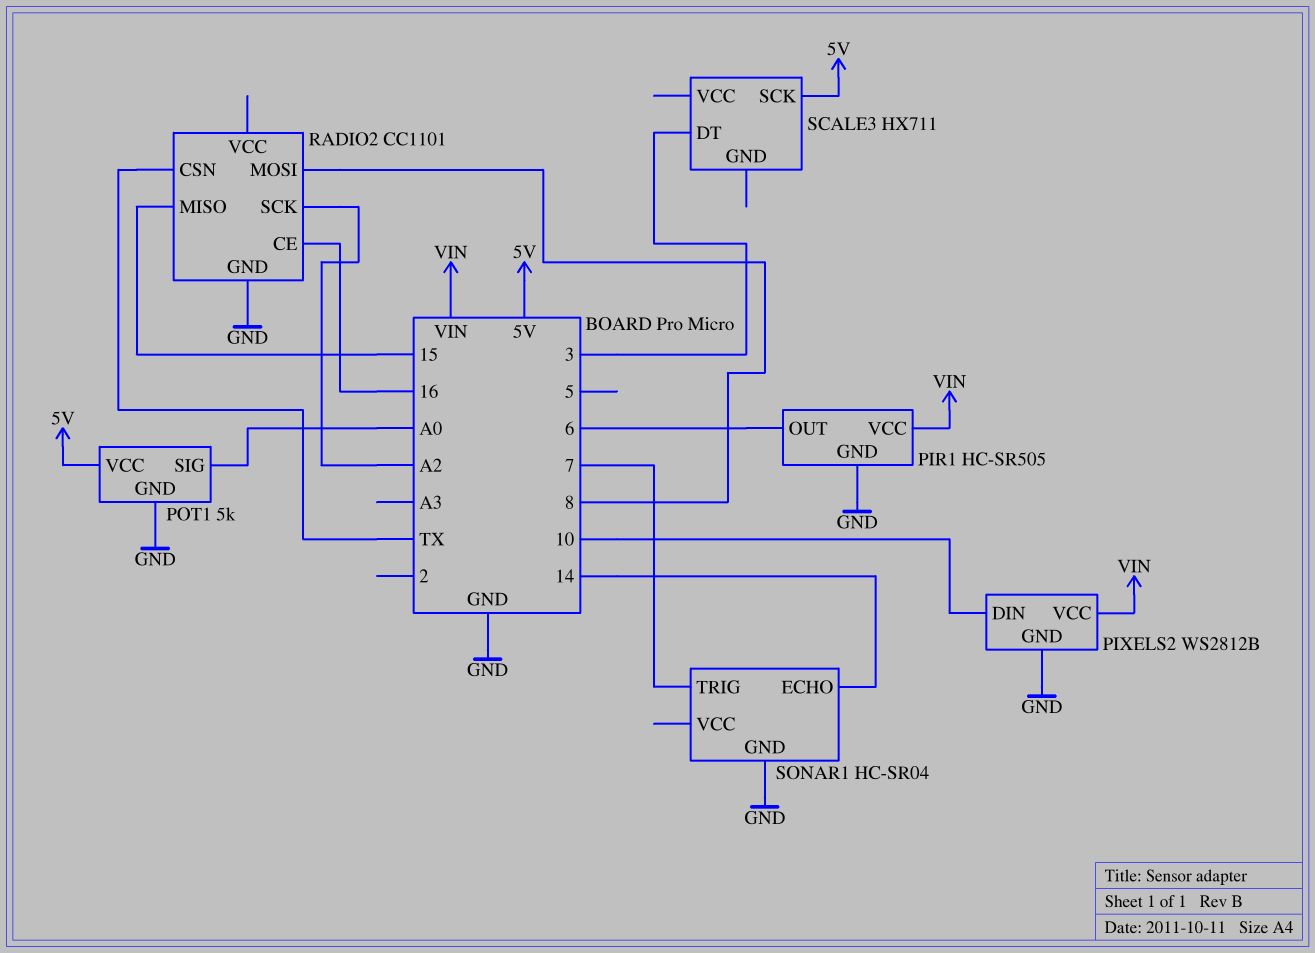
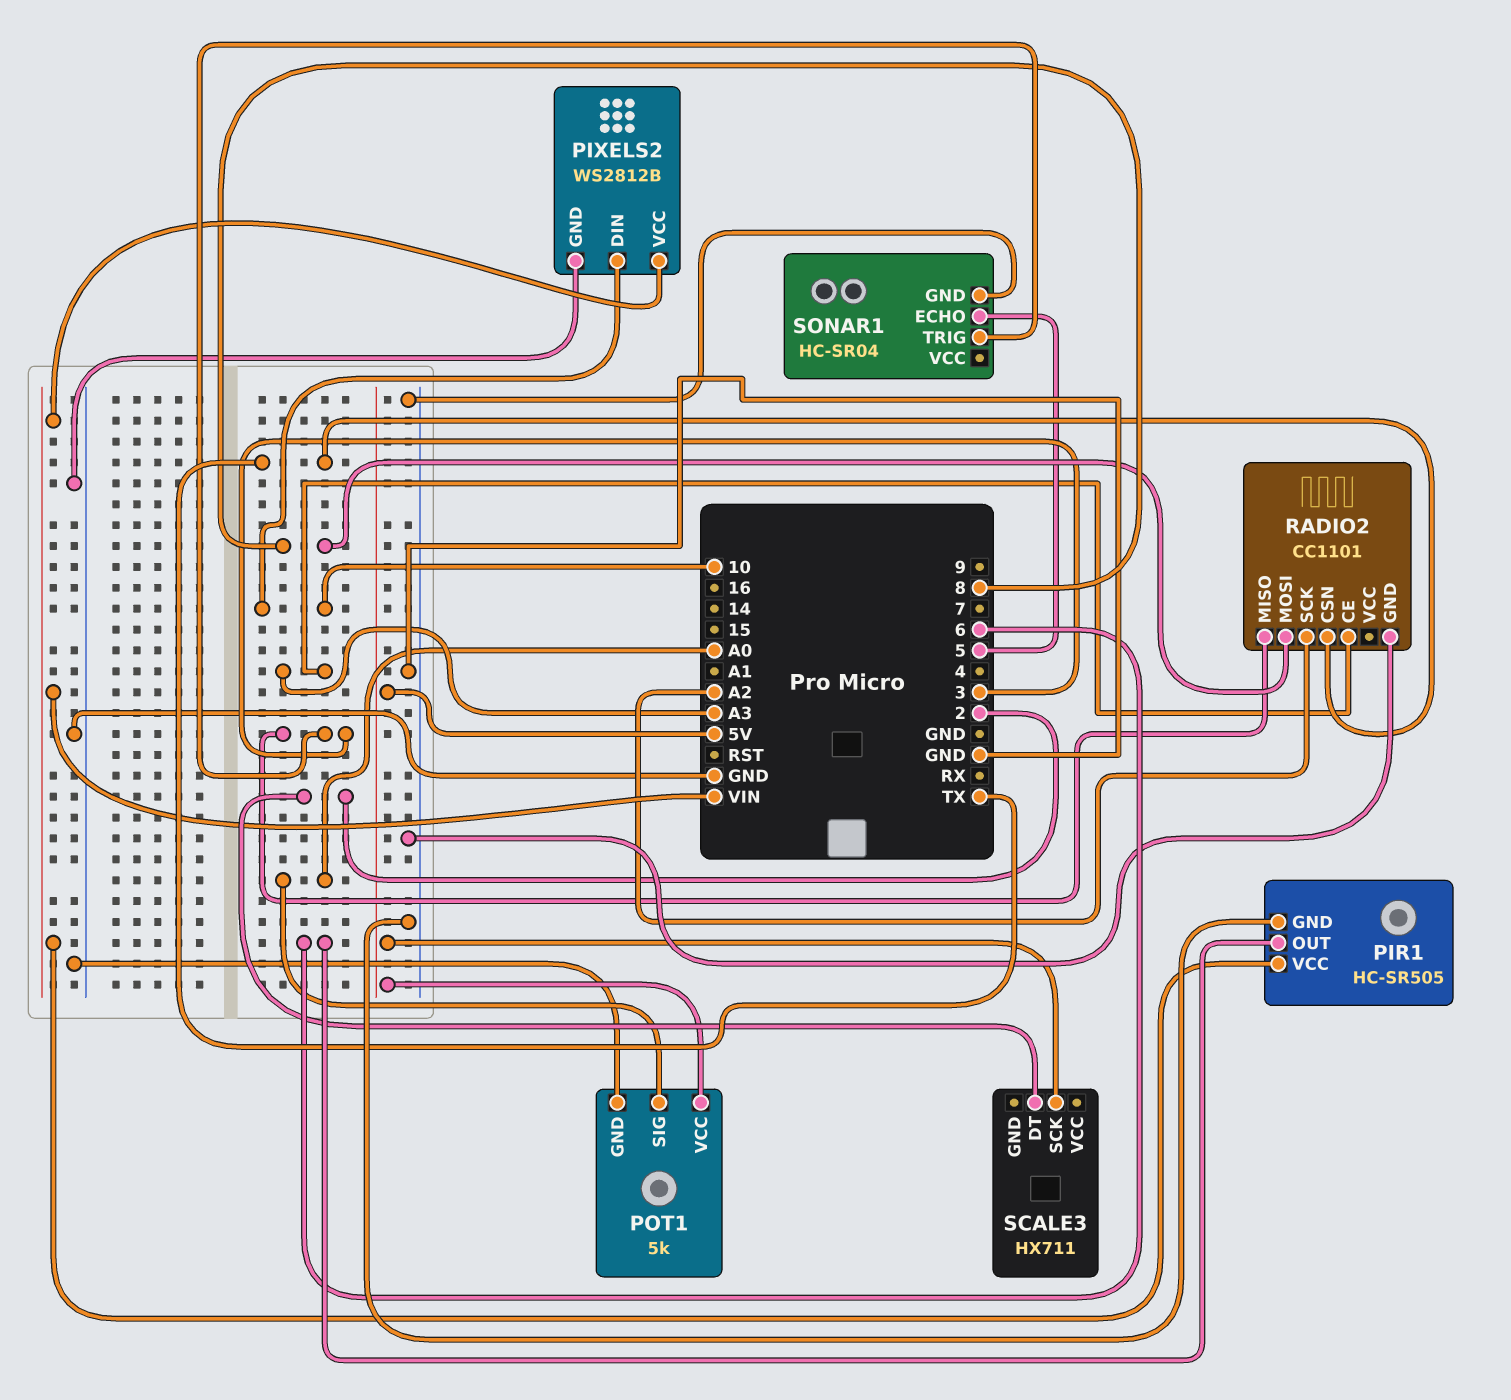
RADIO2 pin CE: 16 -> A3
RADIO2 pin MISO: 15 -> 3
SCALE3 pin DT: 3 -> 2
SONAR1 pin ECHO: 14 -> 5
SONAR1 pin TRIG: 7 -> 3

